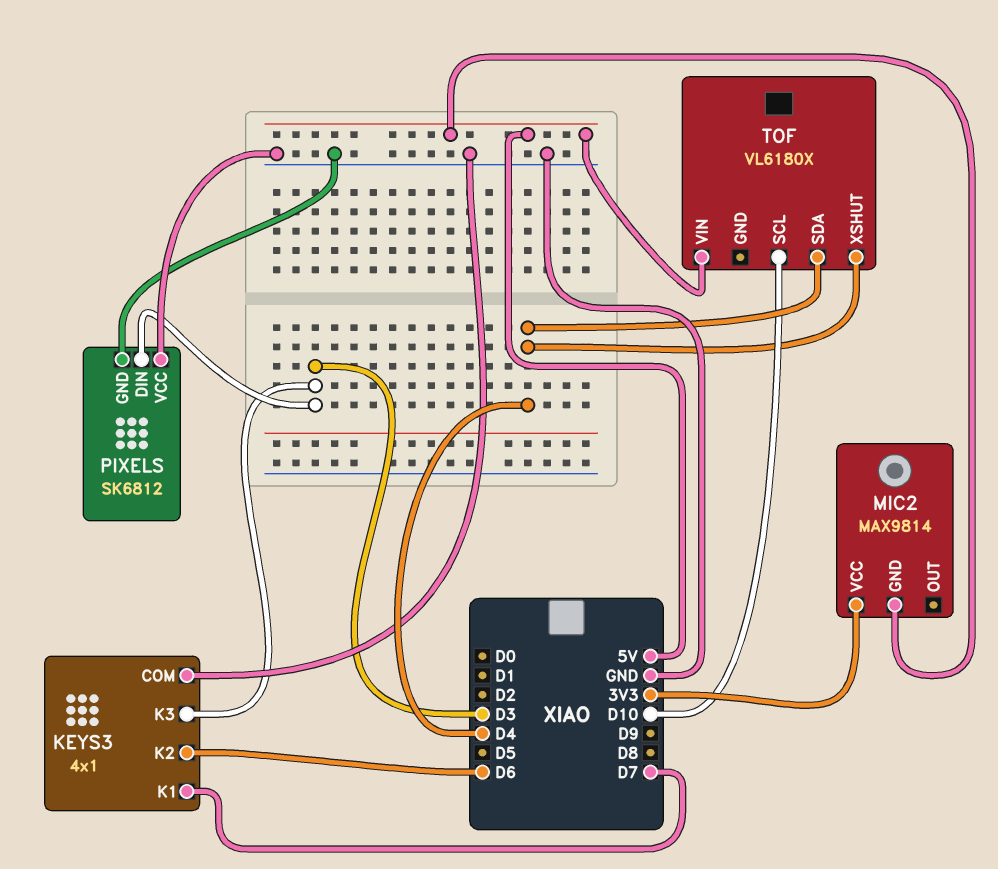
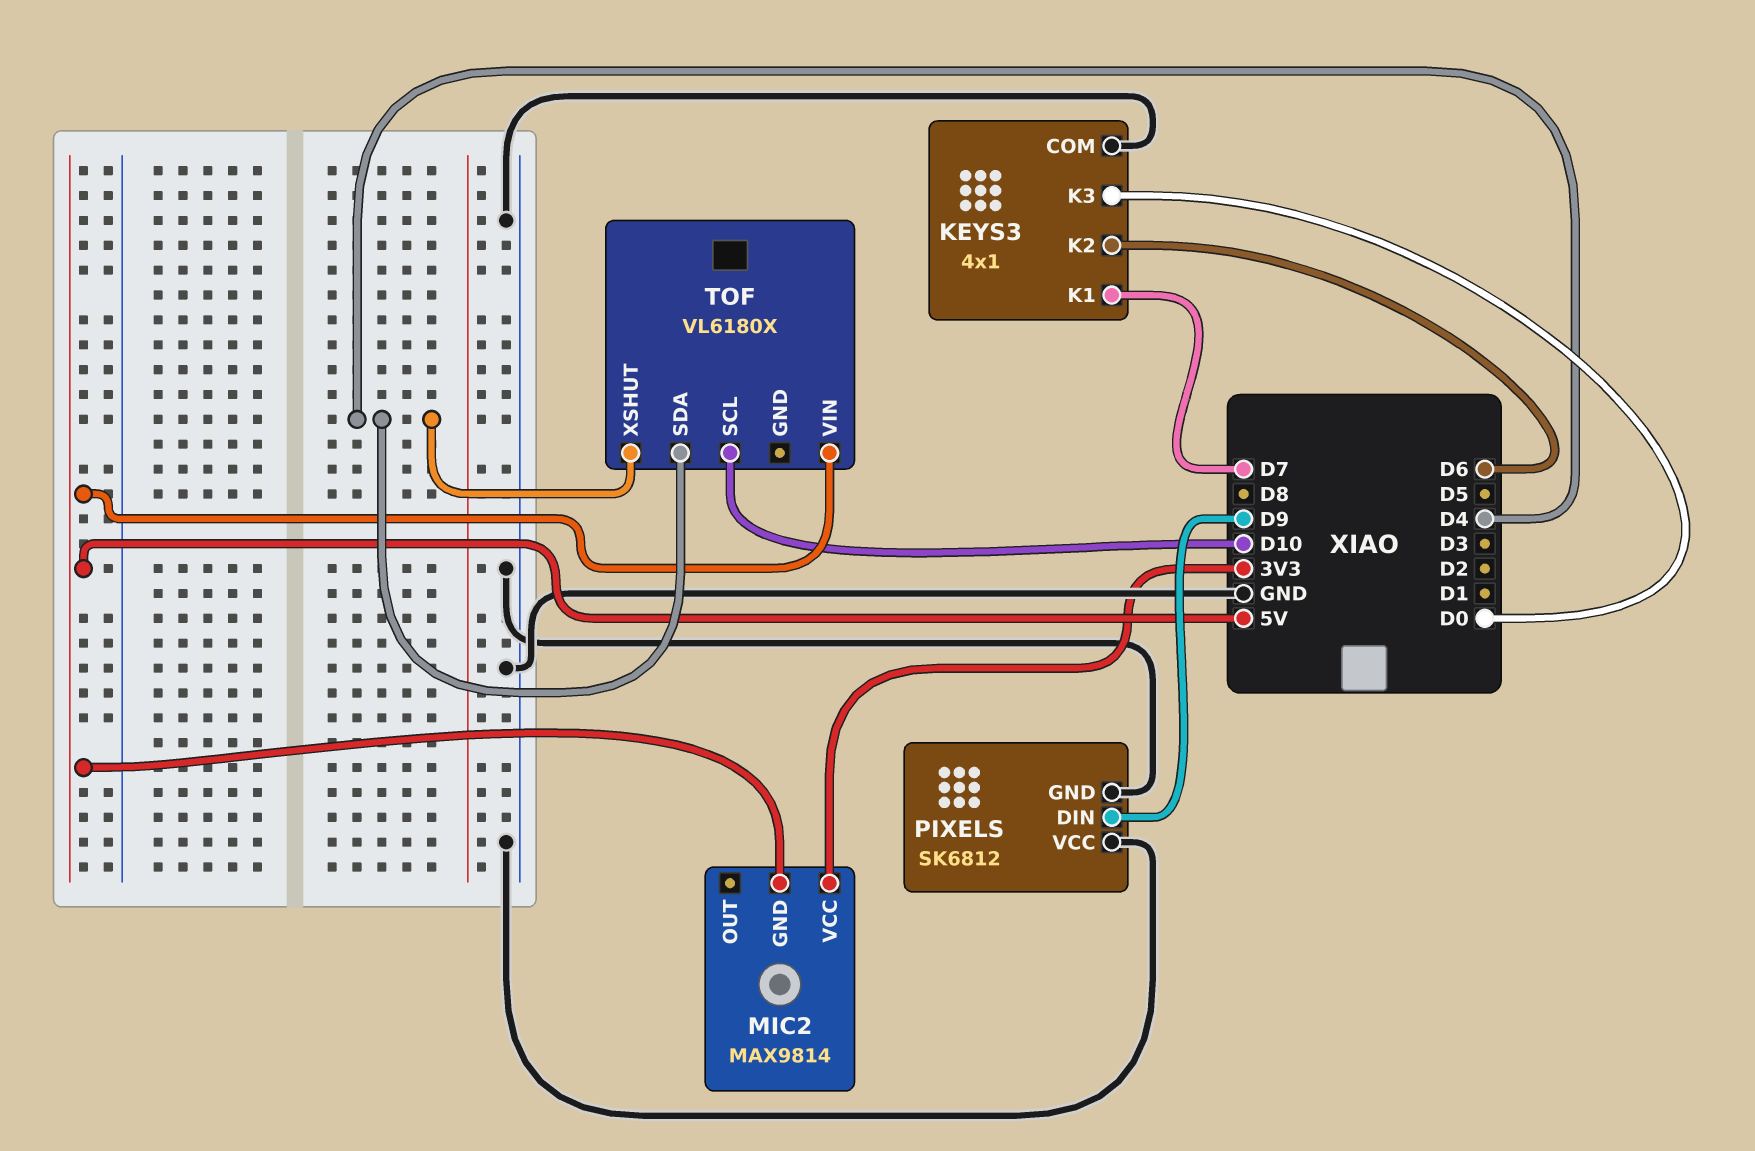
KEYS3 pin K3: D3 -> D0
PIXELS pin DIN: D3 -> D9

